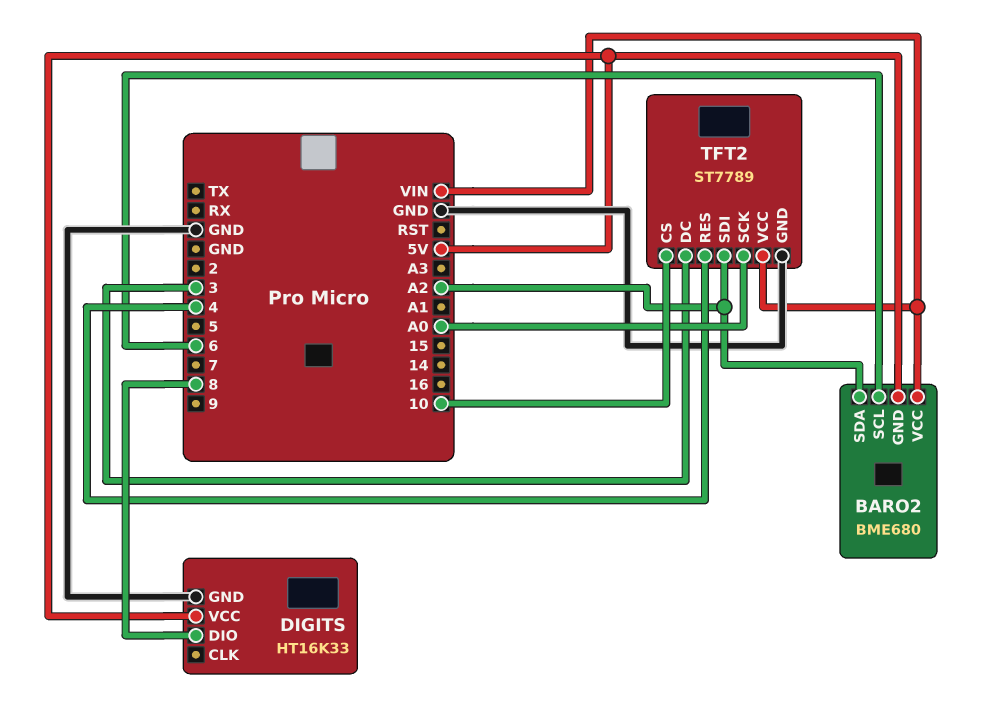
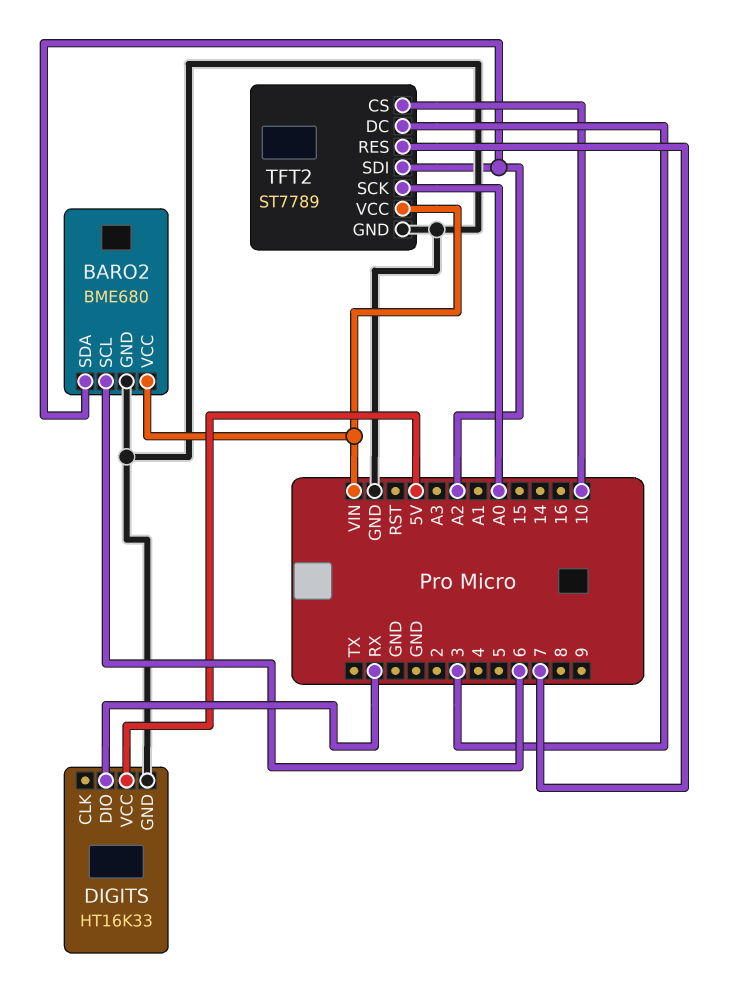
BARO2 pin GND: 5V -> GND
DIGITS pin DIO: 8 -> RX
TFT2 pin RES: 4 -> 7

